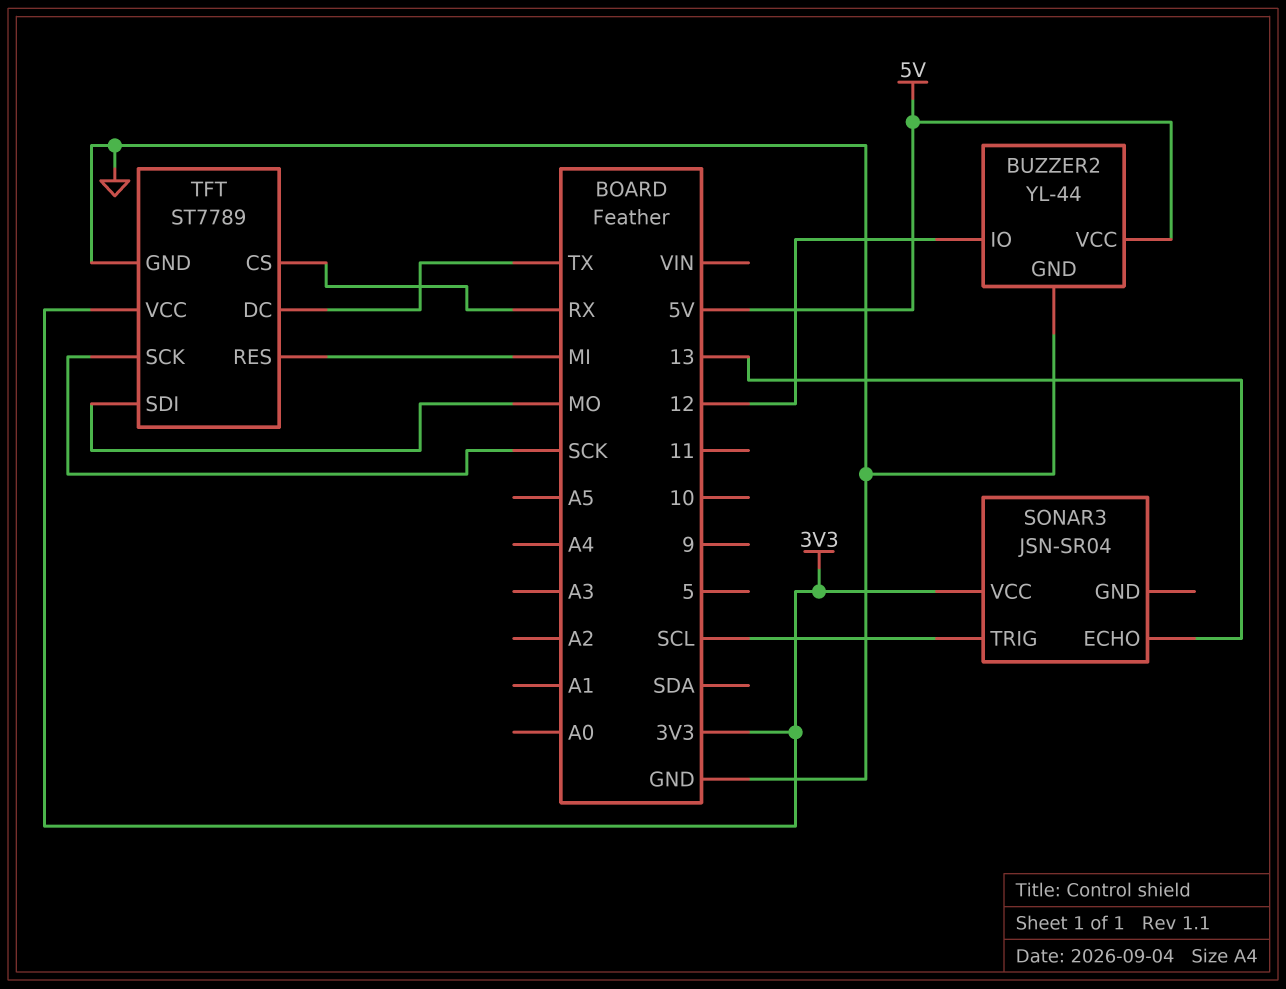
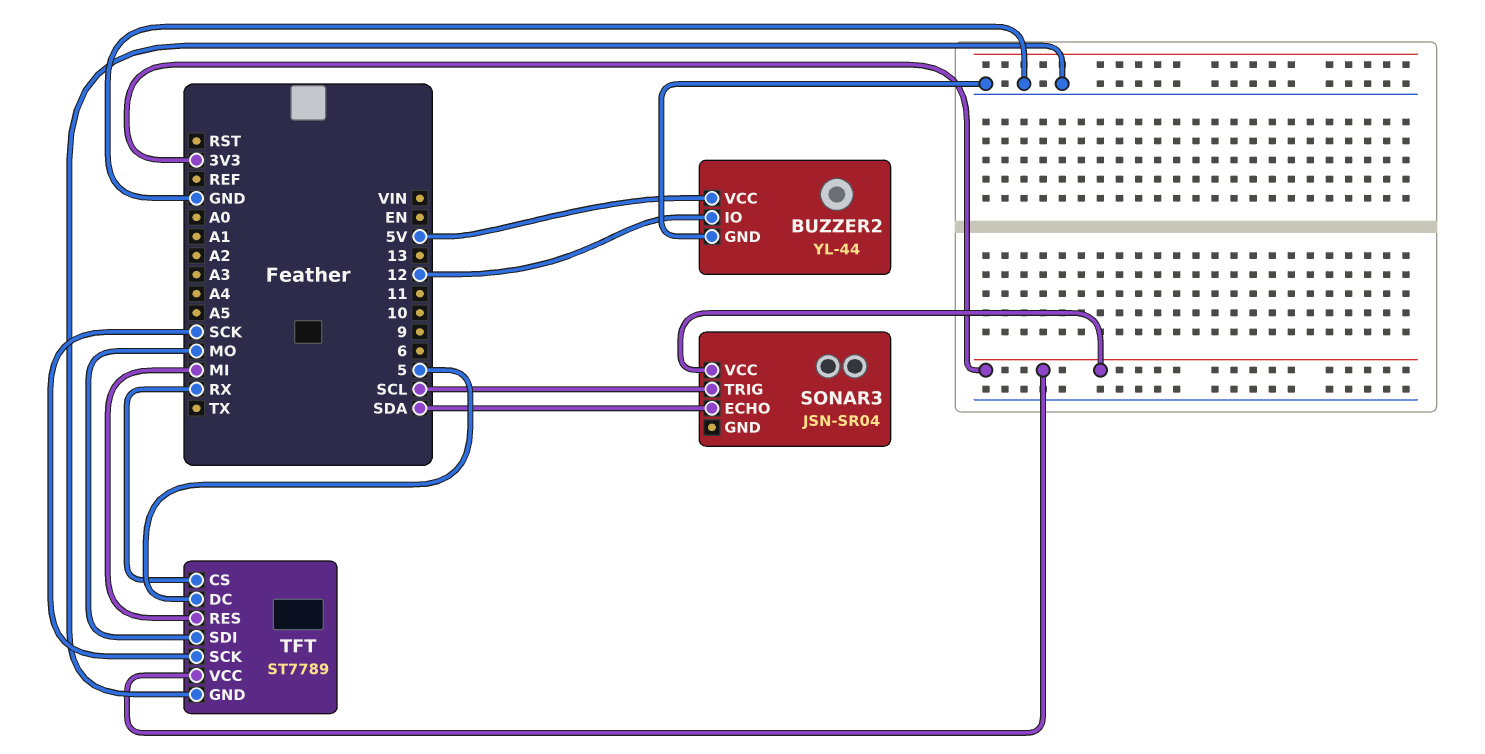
SONAR3 pin ECHO: 13 -> SDA
TFT pin DC: TX -> 5

